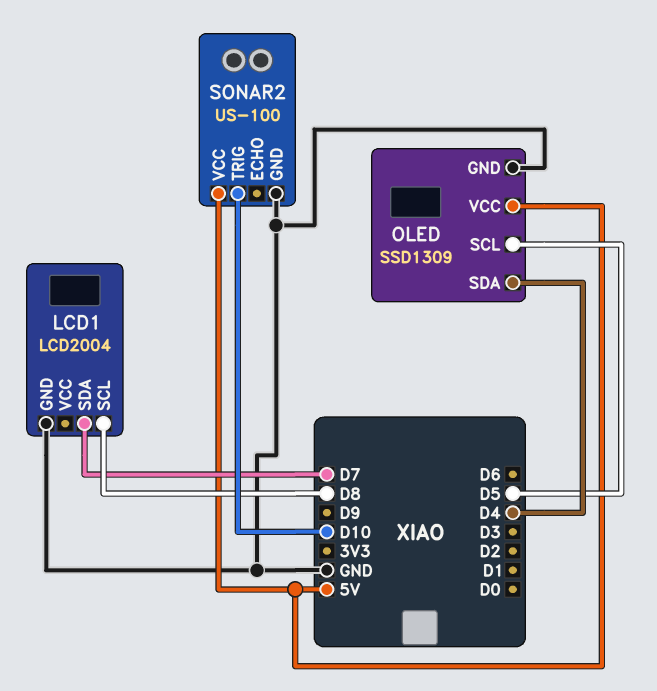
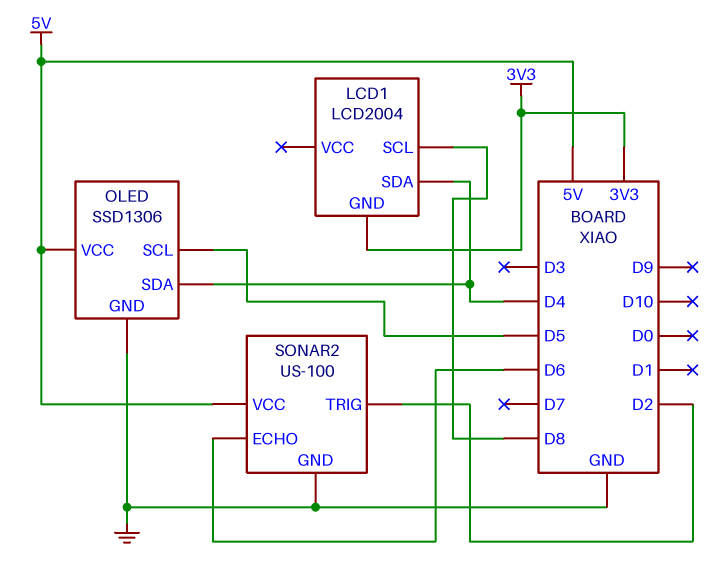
LCD1 pin GND: GND -> 3V3
LCD1 pin SDA: D7 -> D4
OLED: SSD1309 -> SSD1306
SONAR2 pin ECHO: none -> D6
SONAR2 pin TRIG: D10 -> D2

